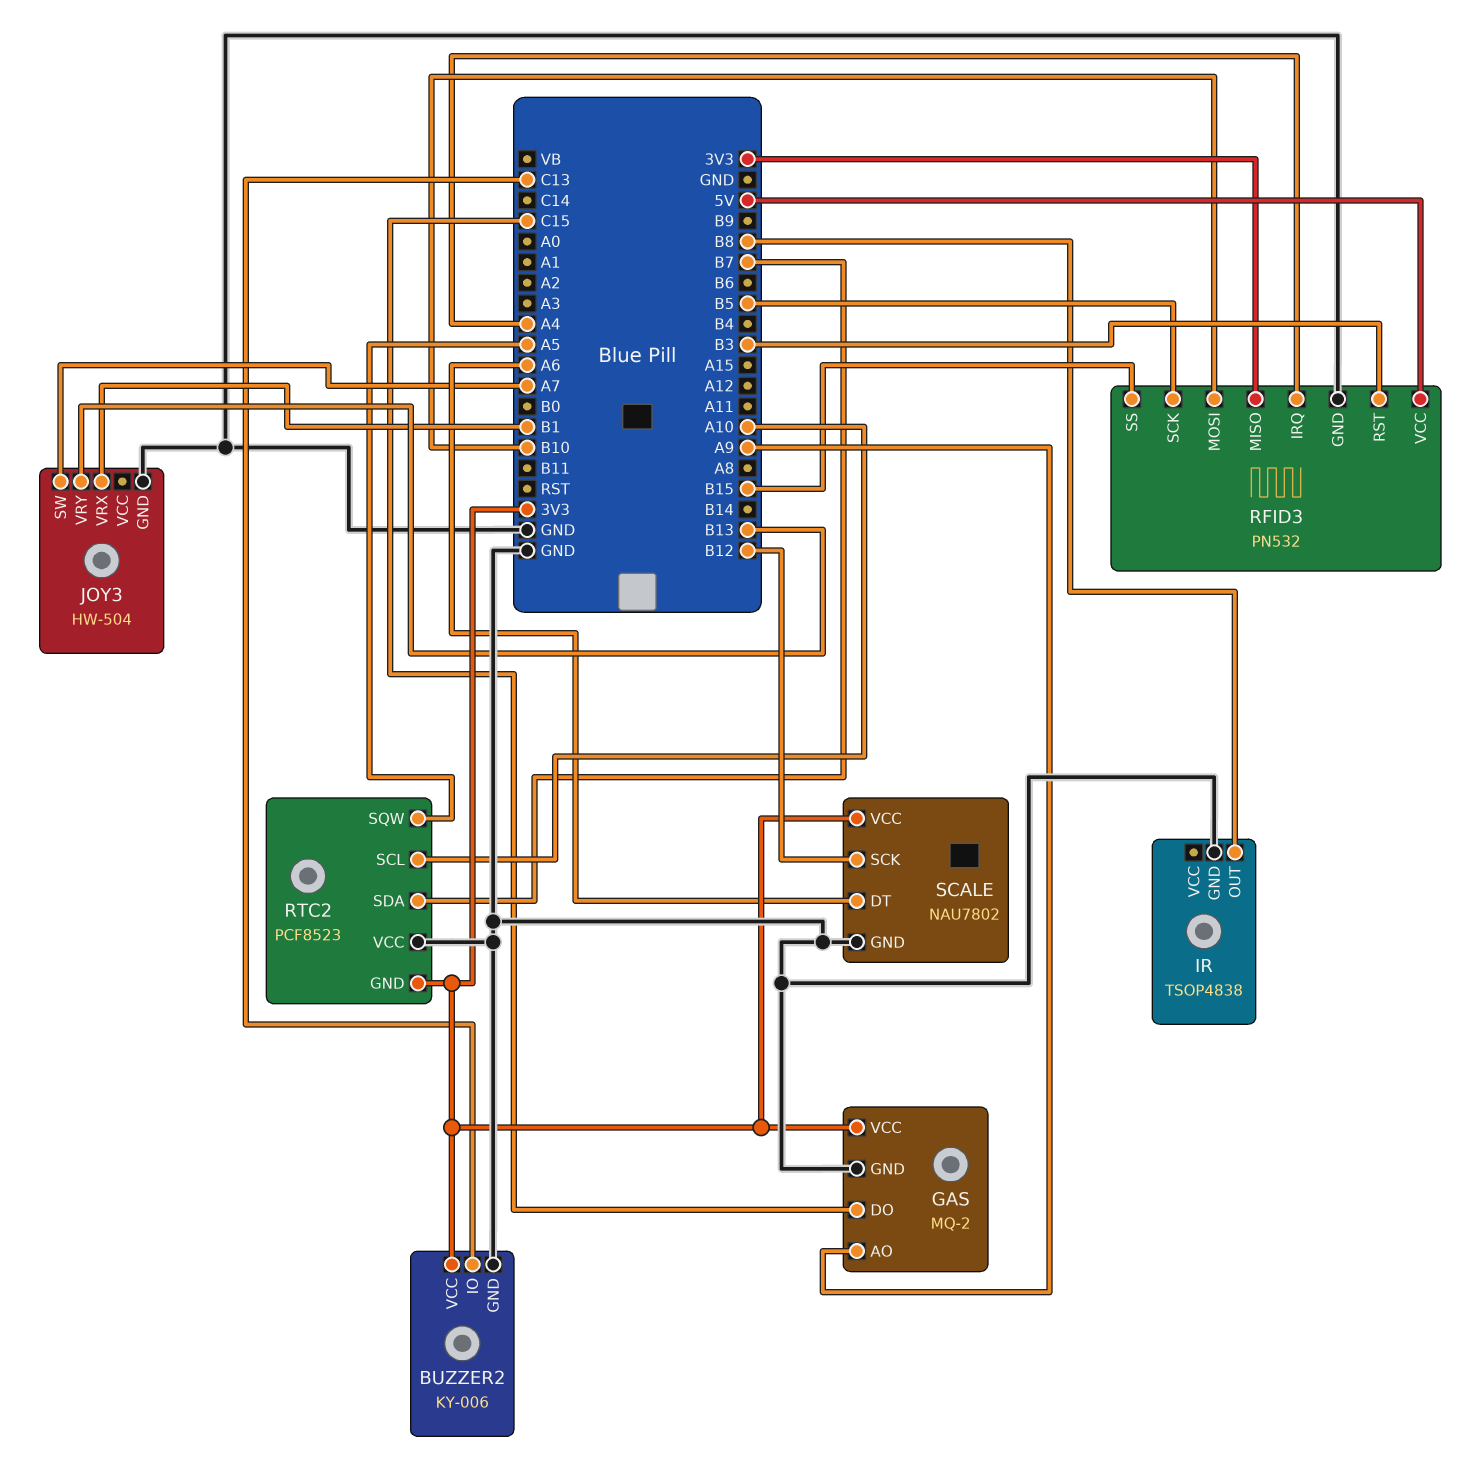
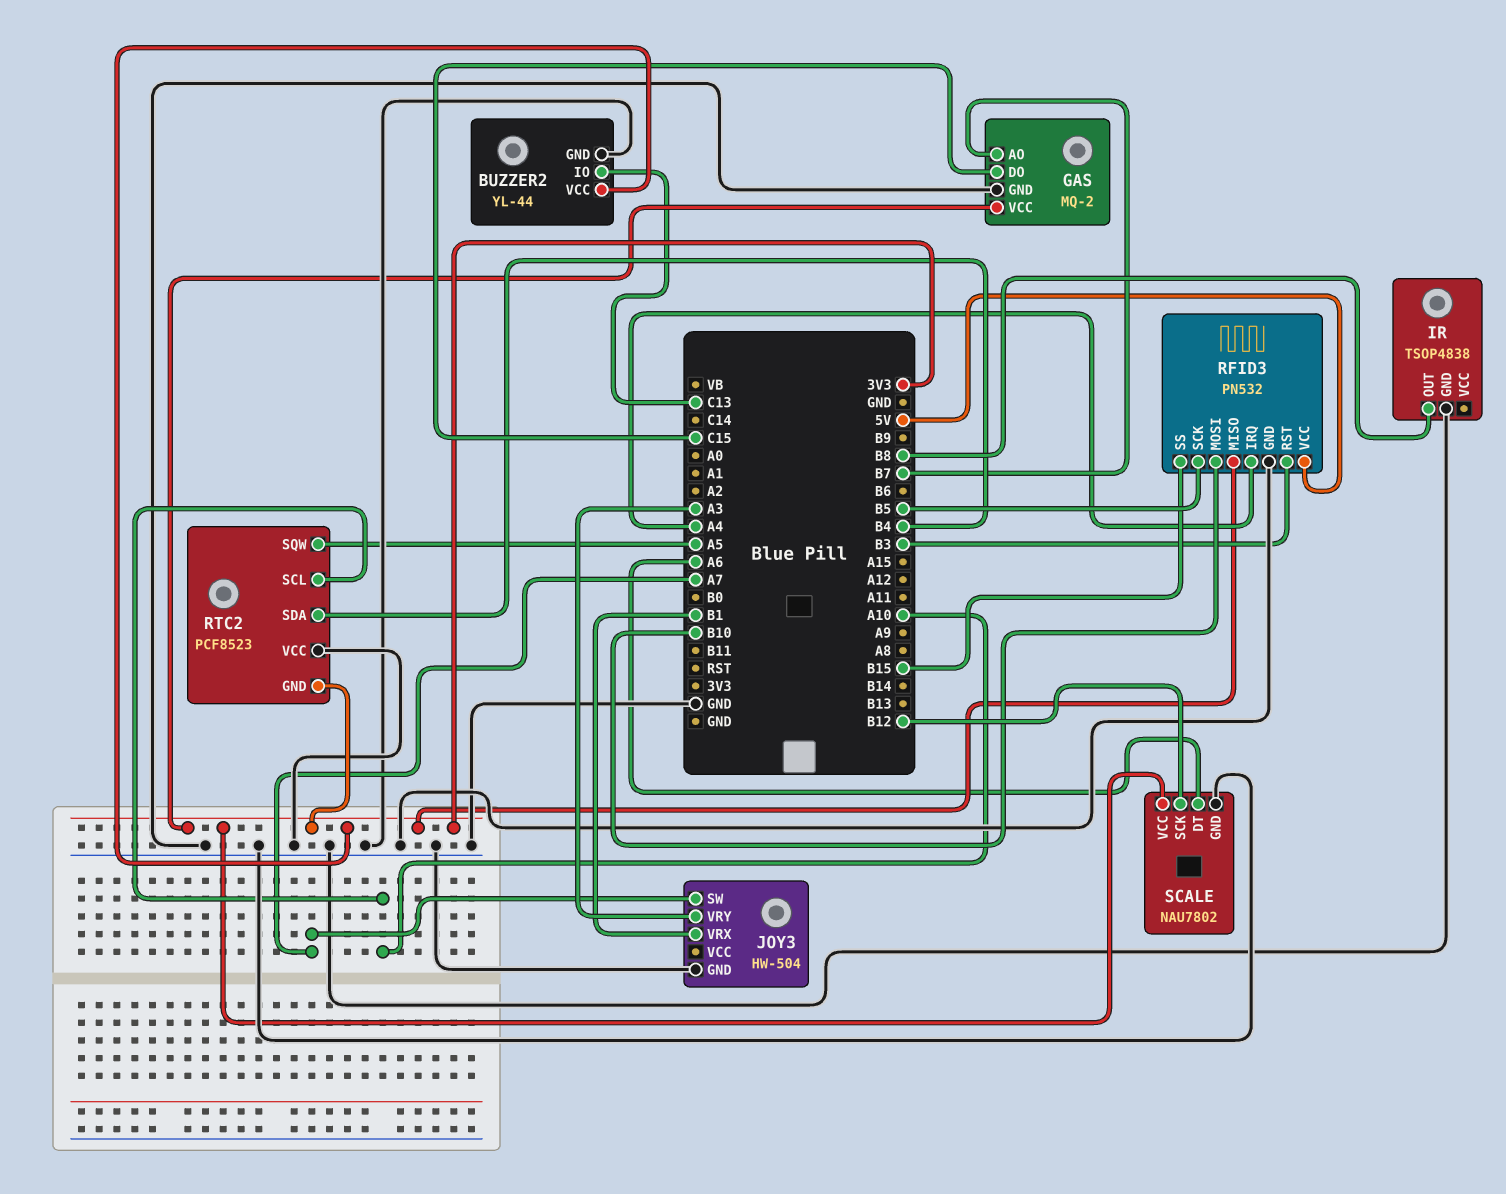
BUZZER2: KY-006 -> YL-44
GAS pin AO: A9 -> B7
JOY3 pin VRY: B13 -> A3
RTC2 pin SDA: B7 -> B4

